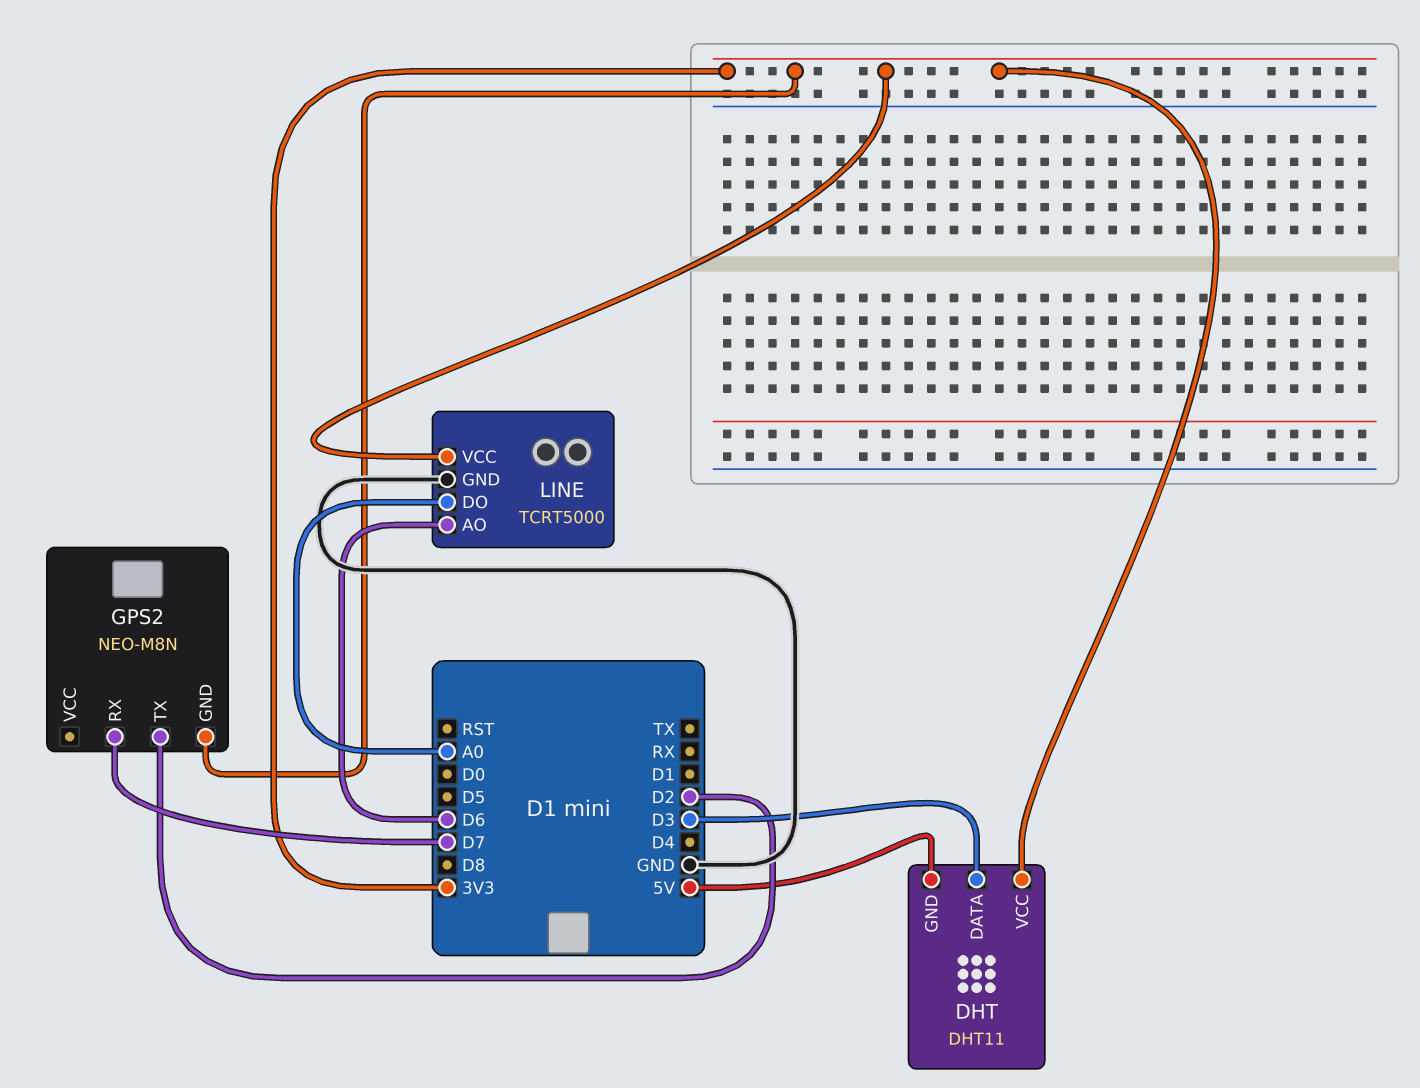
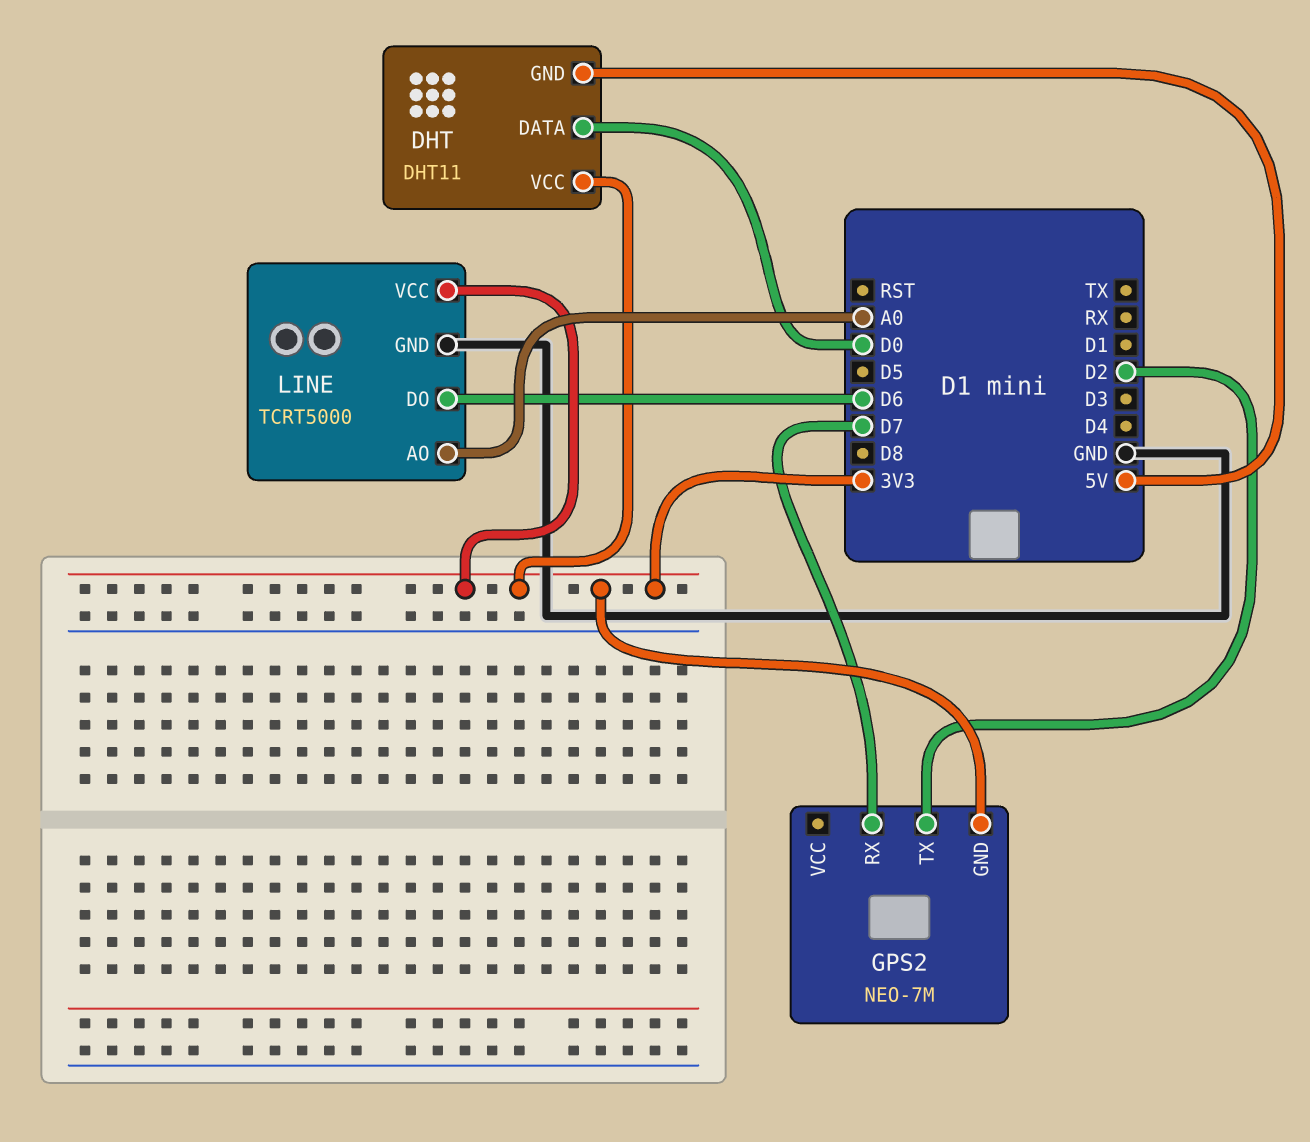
DHT pin DATA: D3 -> D0
GPS2: NEO-M8N -> NEO-7M
LINE pin AO: D6 -> A0
LINE pin DO: A0 -> D6

